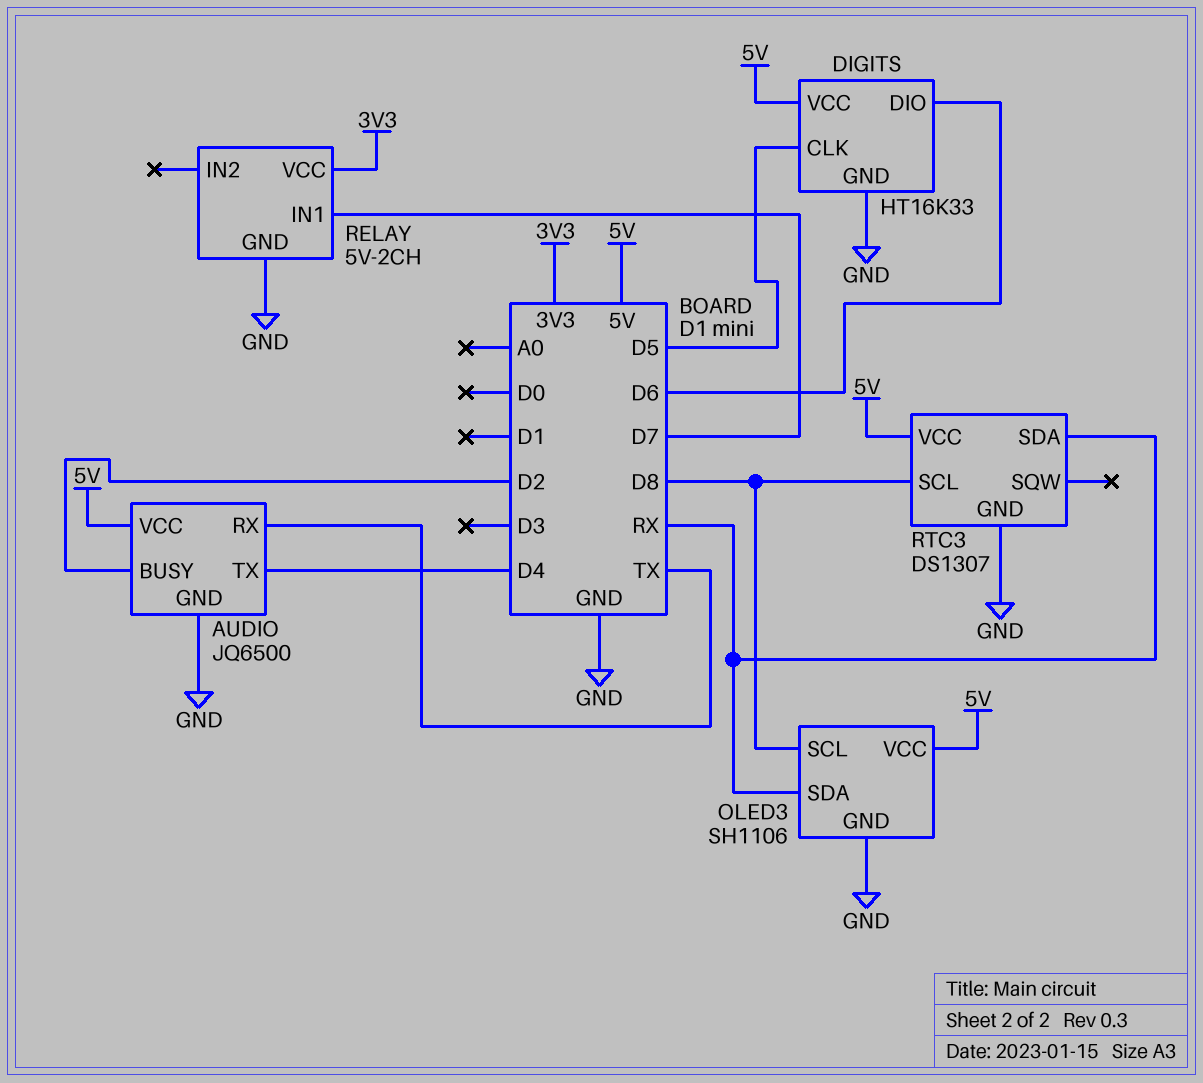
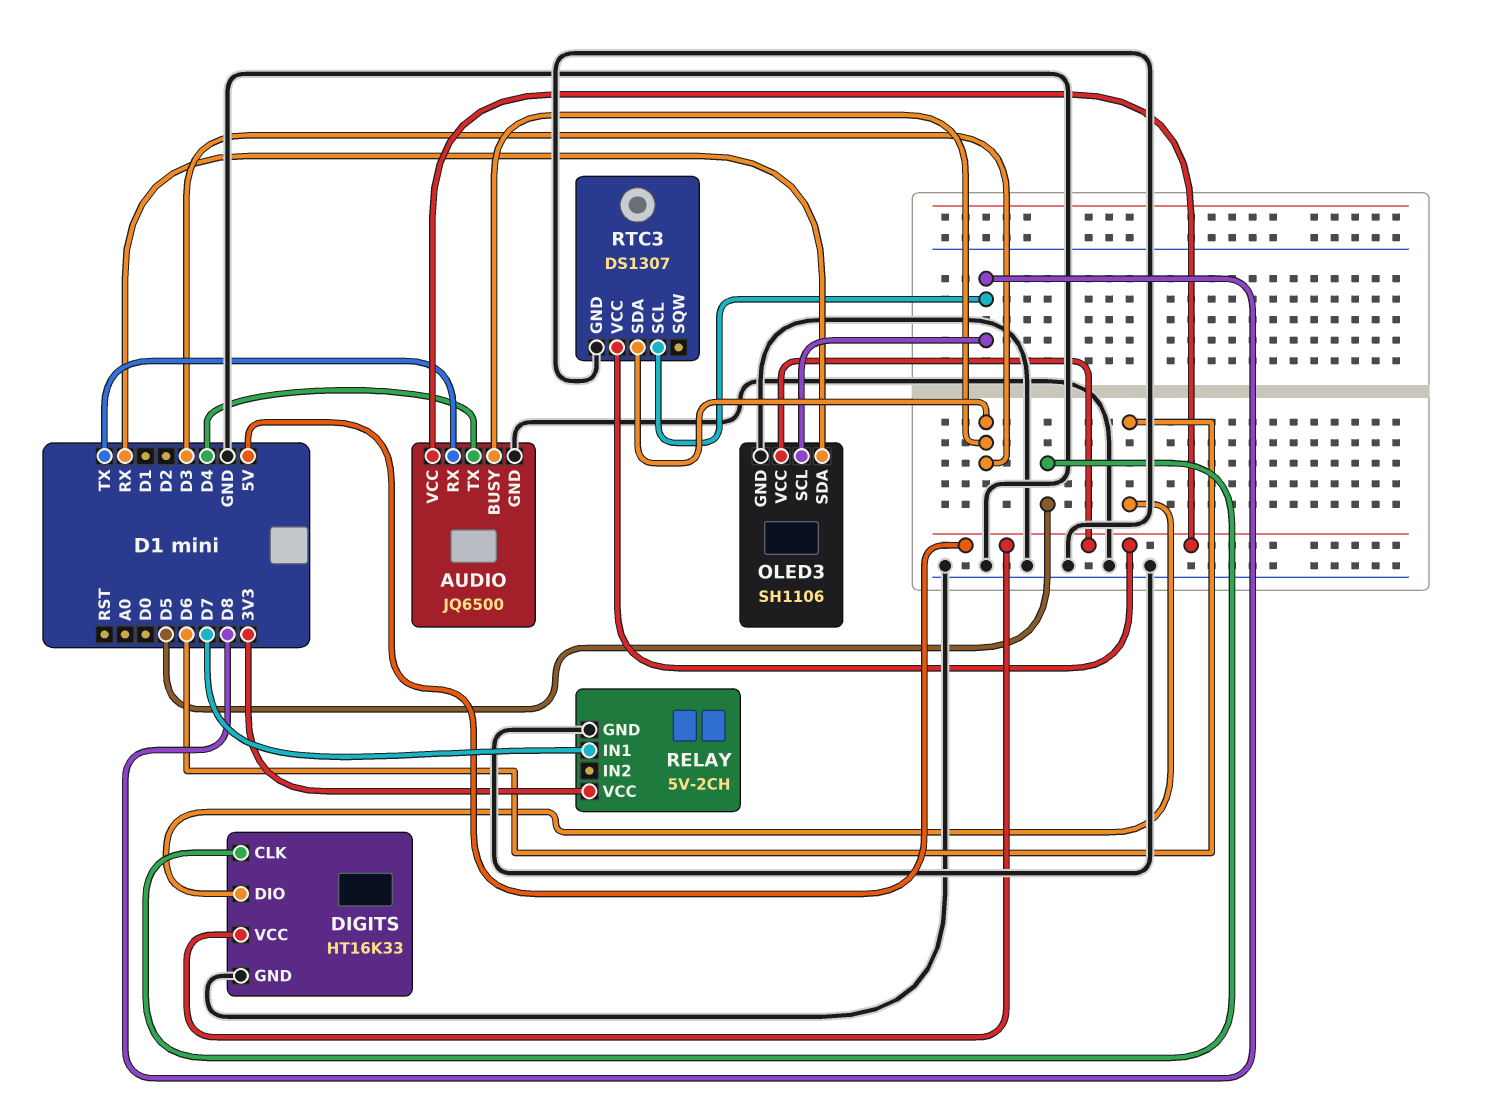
AUDIO pin BUSY: D2 -> D3
RTC3 pin SDA: RX -> D3

